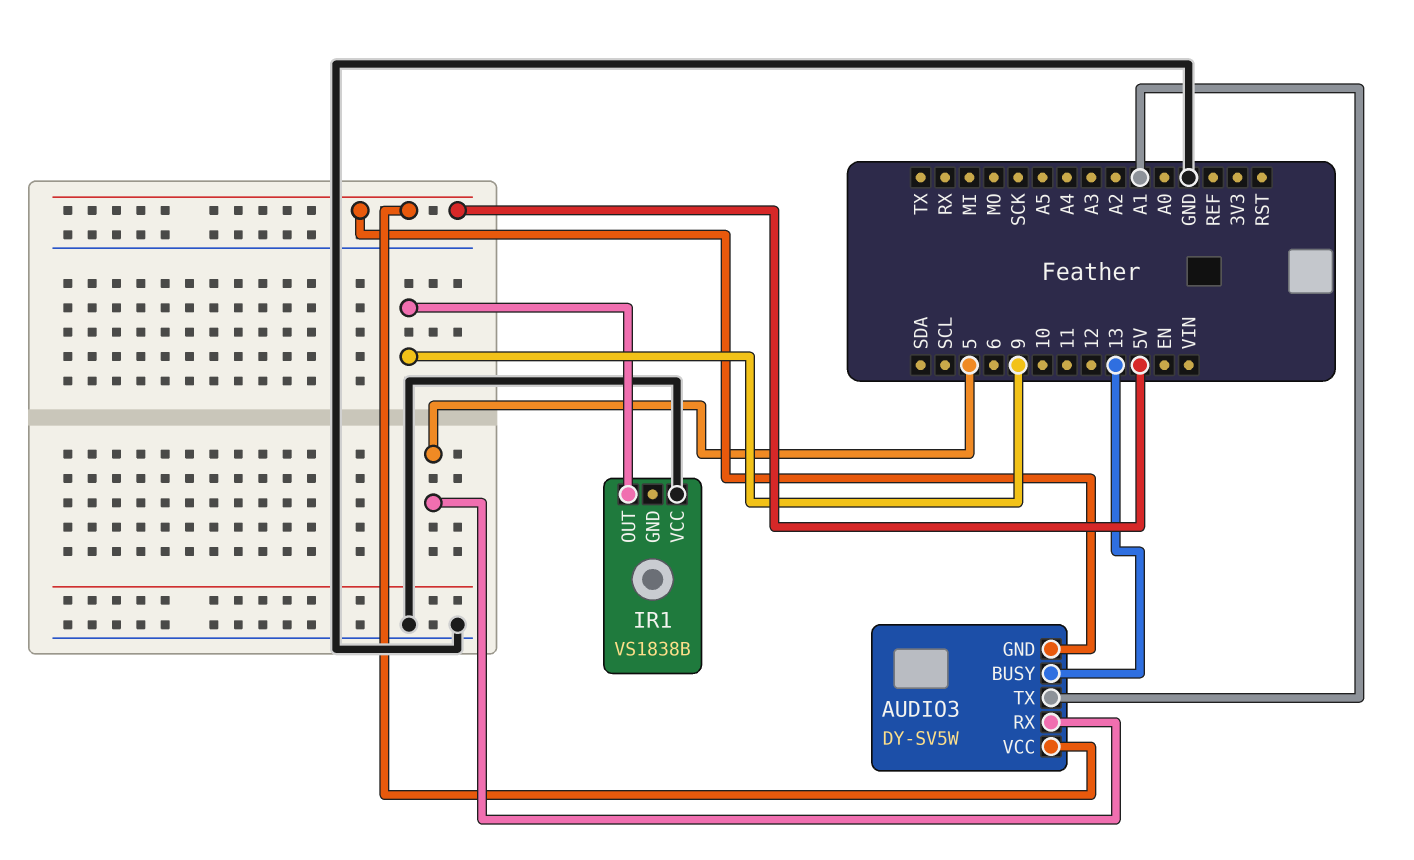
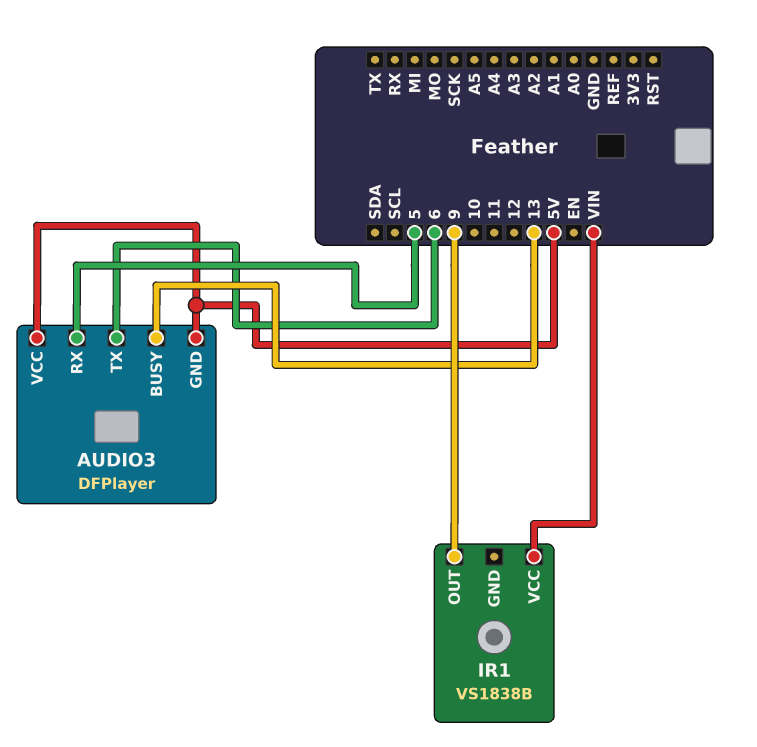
AUDIO3: DY-SV5W -> DFPlayer
AUDIO3 pin TX: A1 -> 6
IR1 pin VCC: GND -> VIN

